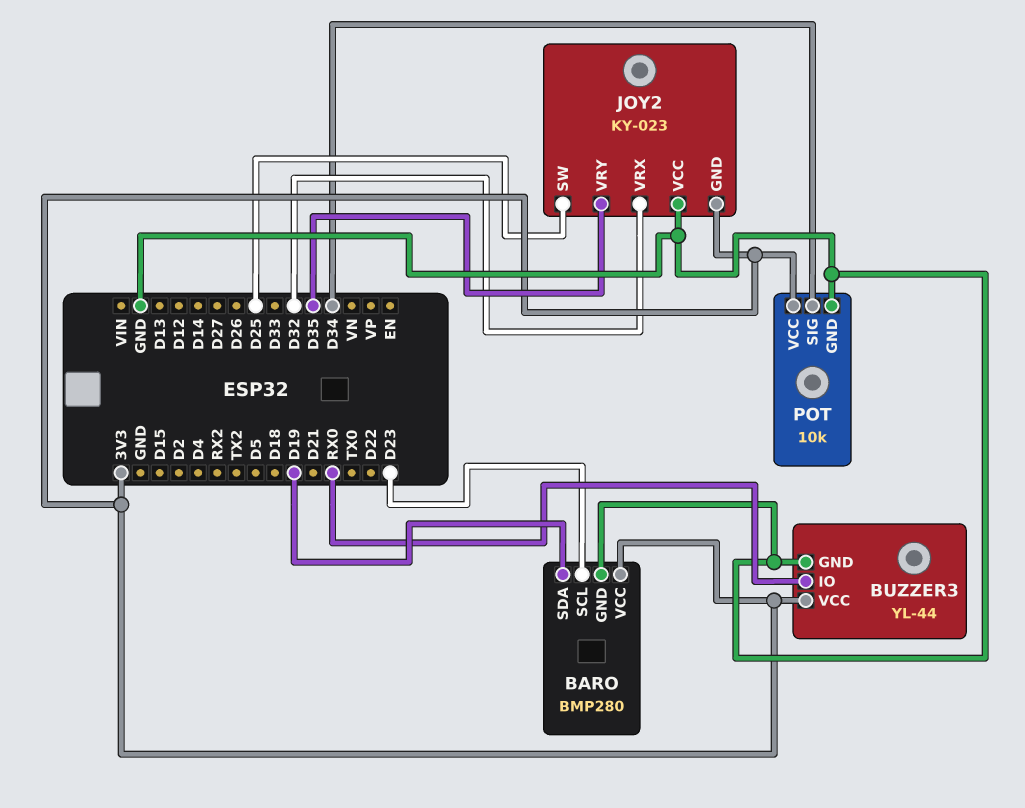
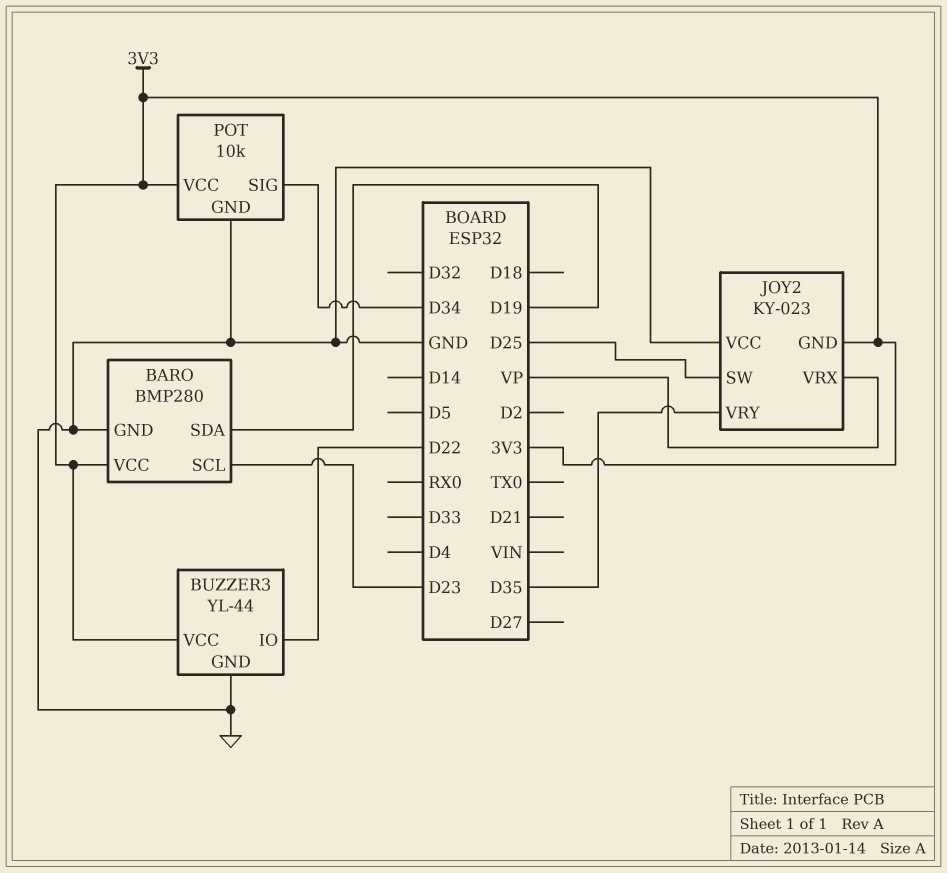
BUZZER3 pin IO: RX0 -> D22
JOY2 pin VRX: D32 -> VP

